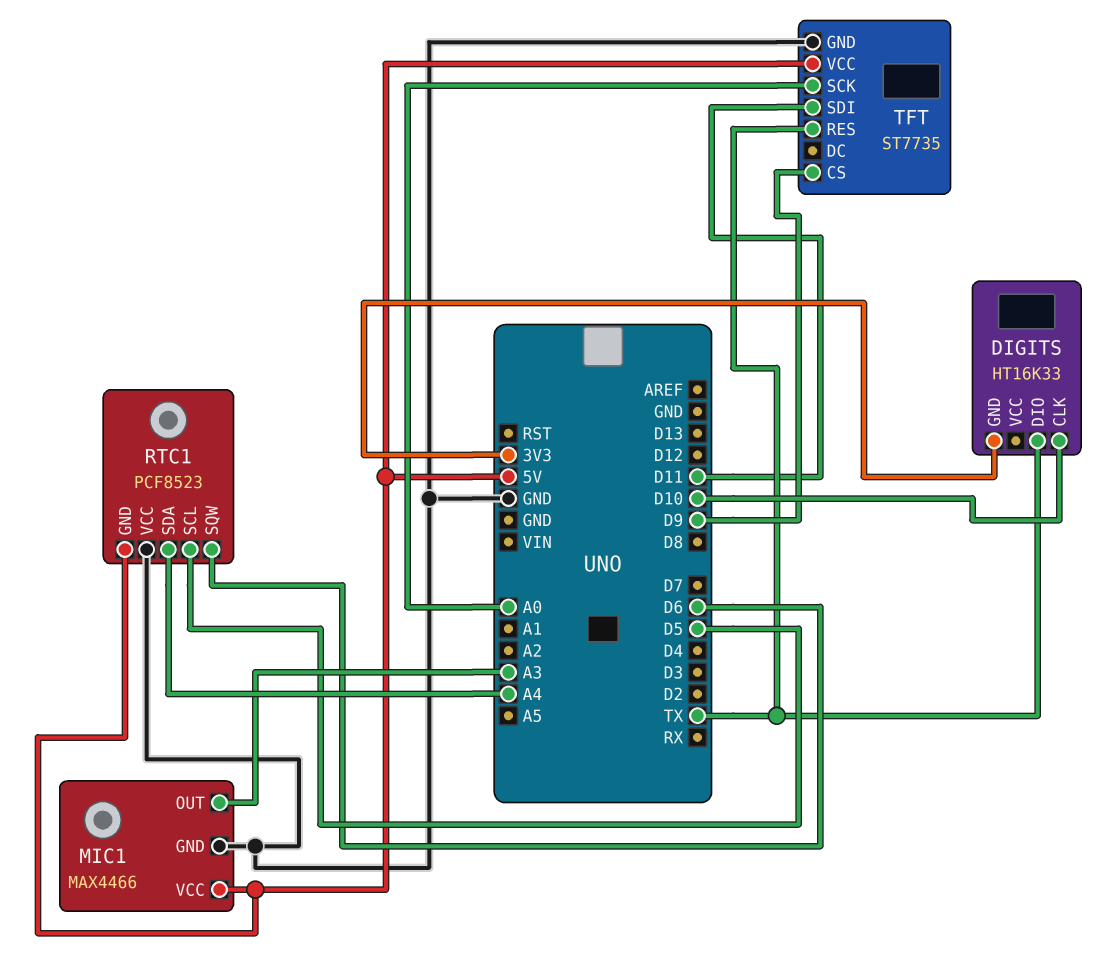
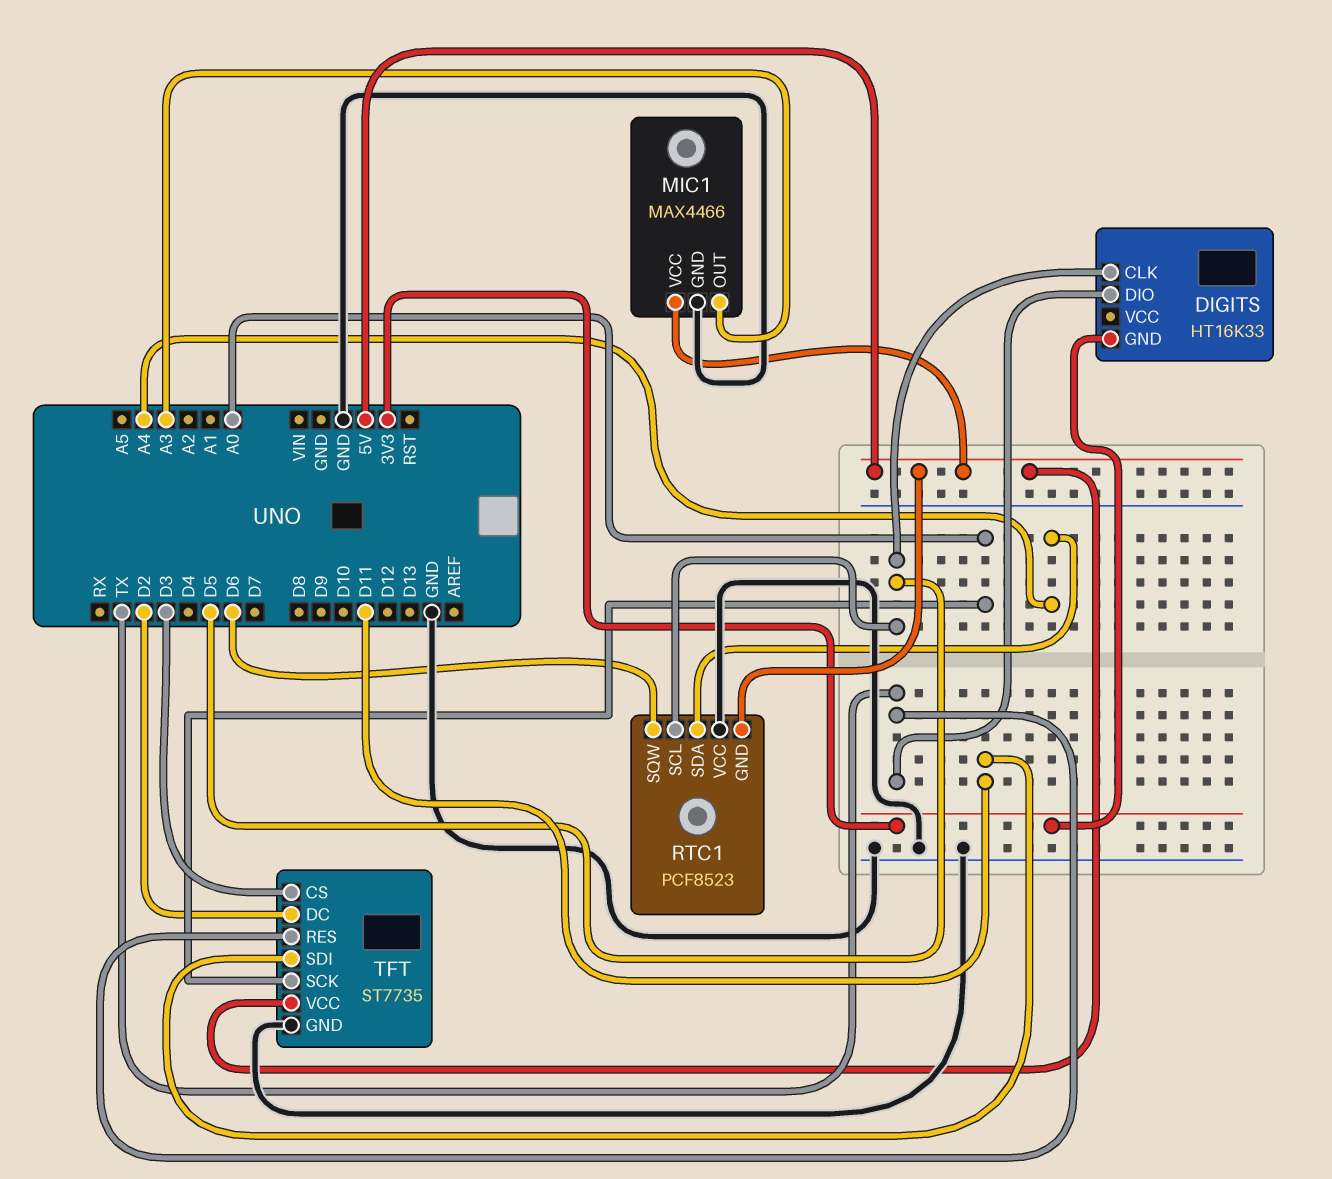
DIGITS pin CLK: D10 -> D5
TFT pin CS: D9 -> D3
TFT pin DC: none -> D2

